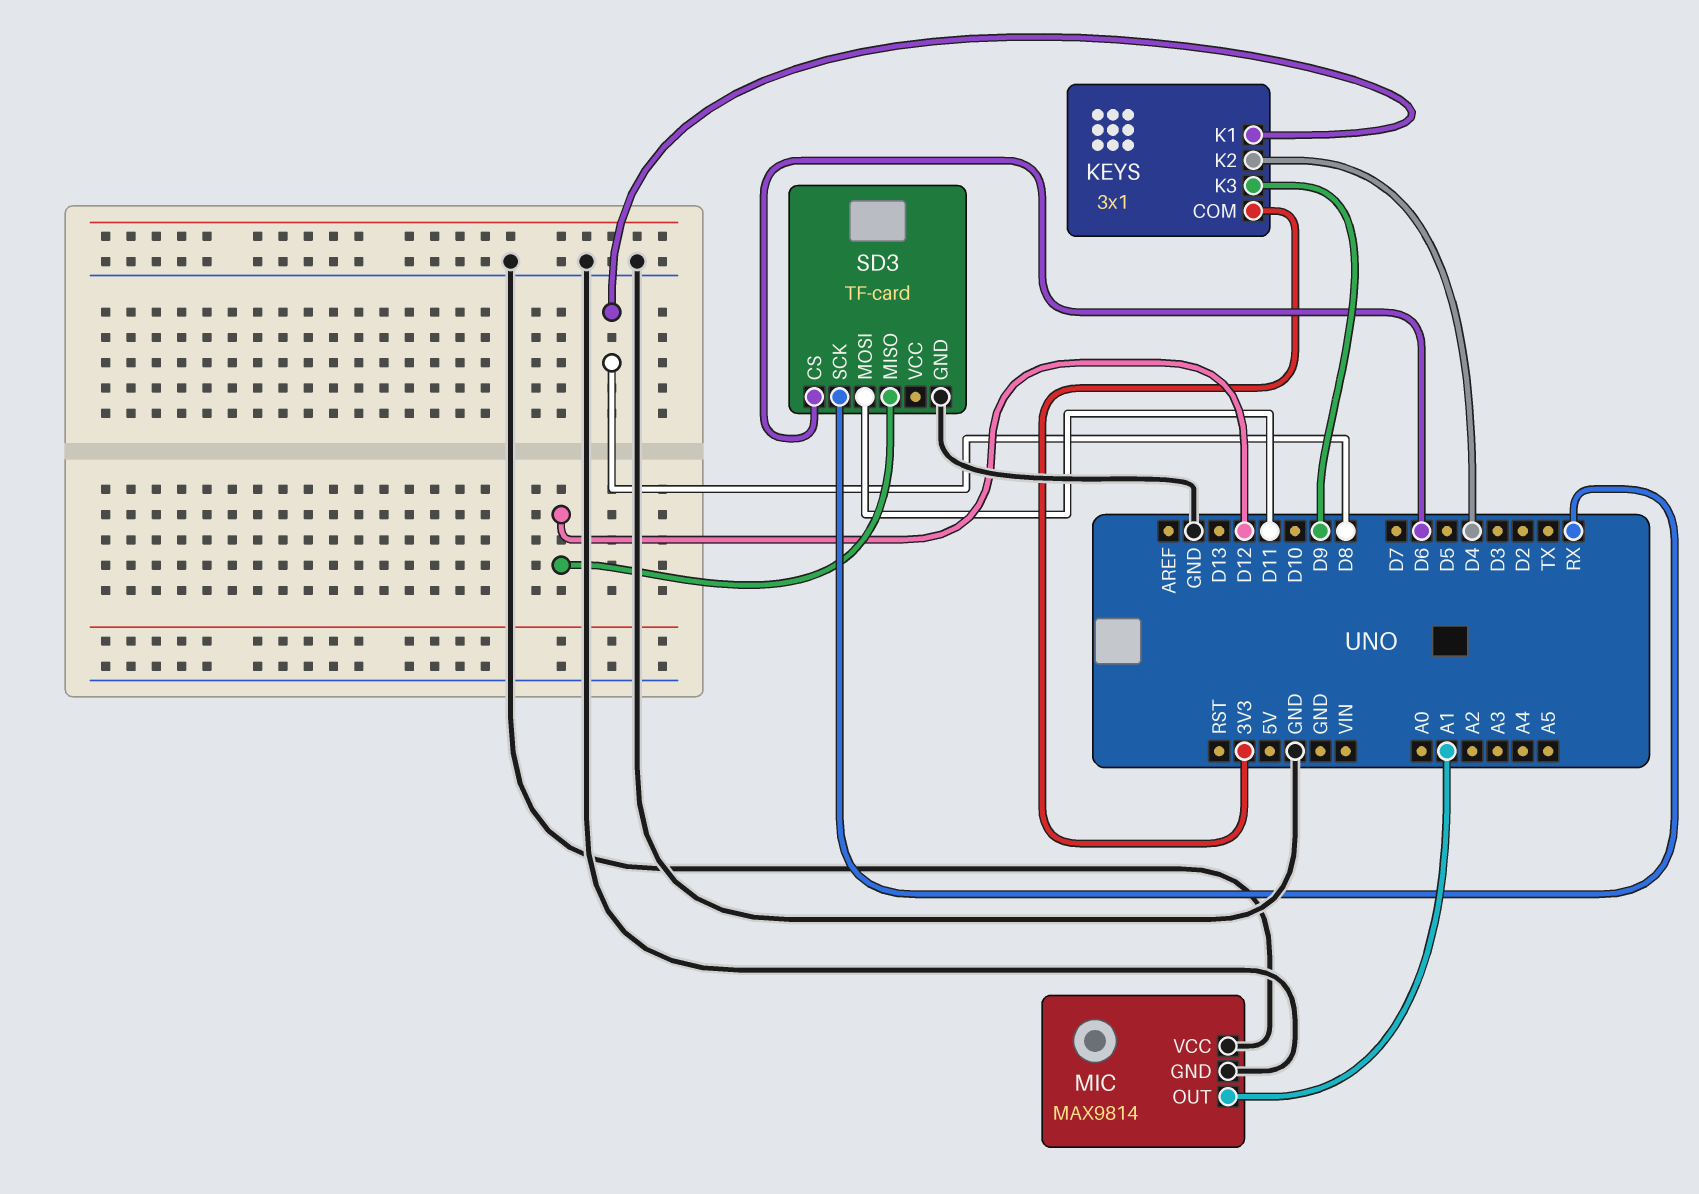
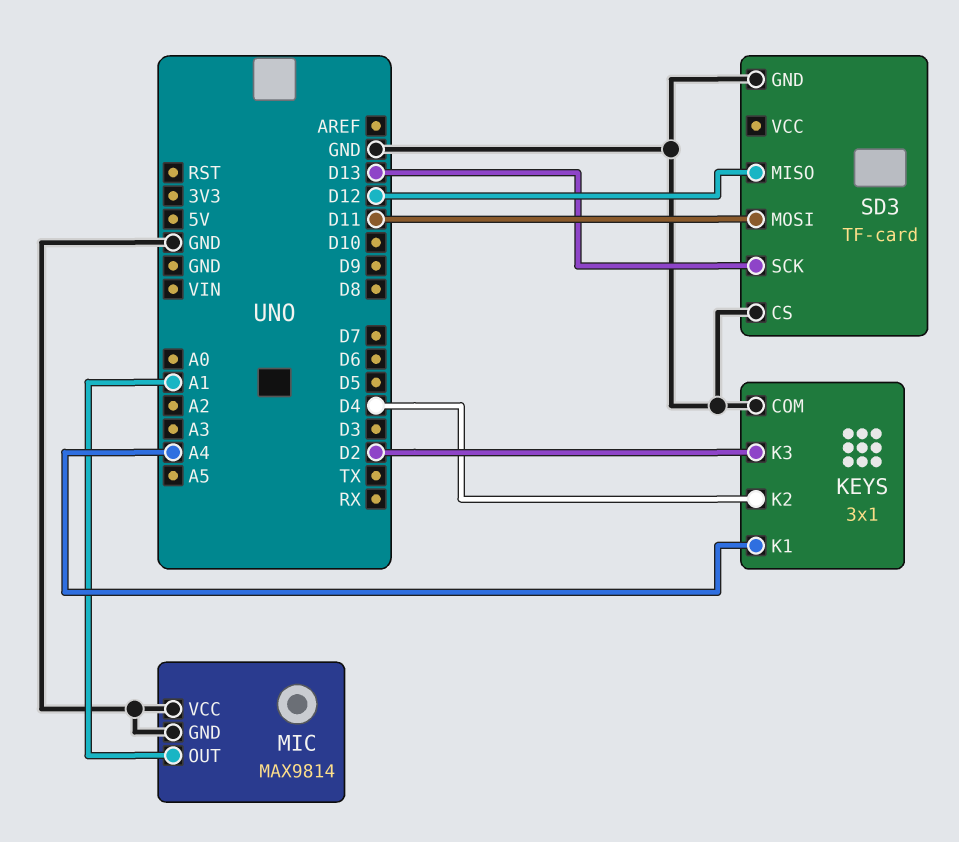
KEYS pin COM: 3V3 -> GND
KEYS pin K1: D8 -> A4
KEYS pin K3: D9 -> D2
SD3 pin CS: D6 -> GND
SD3 pin SCK: RX -> D13

